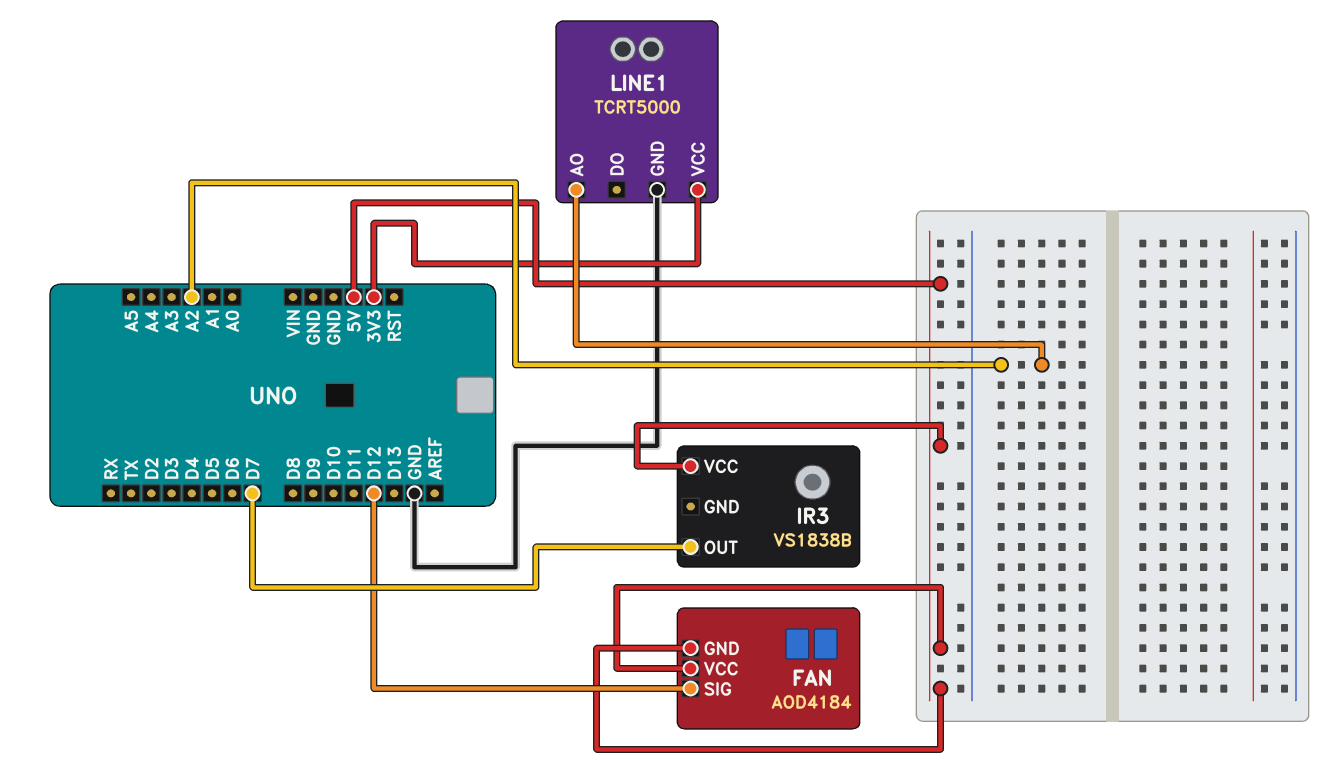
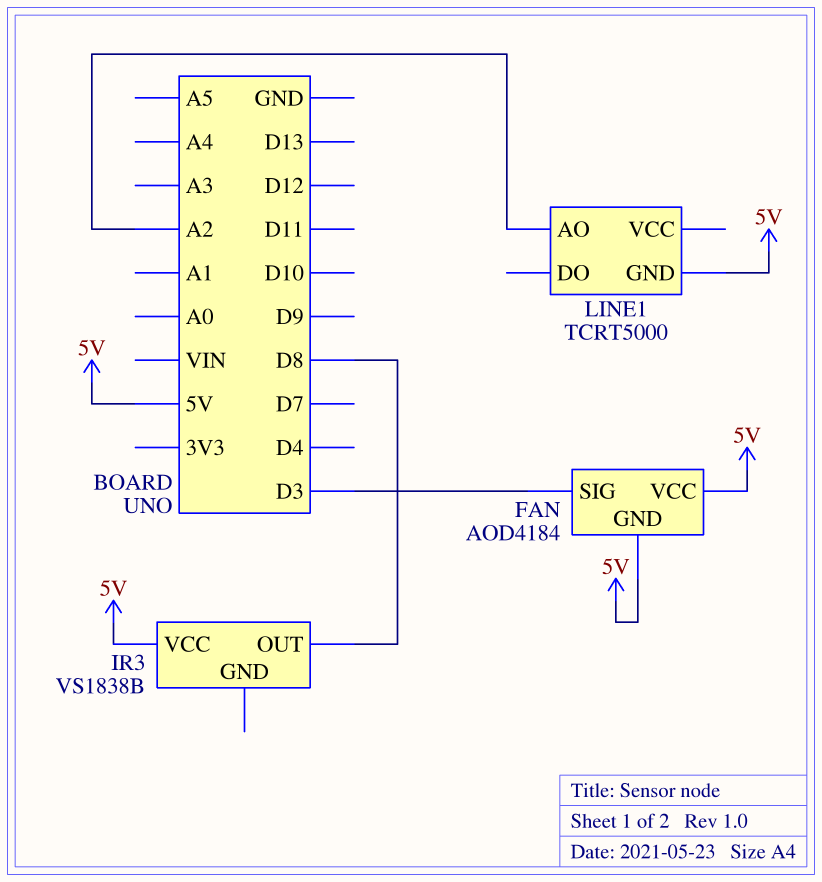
FAN pin SIG: D12 -> D3
IR3 pin OUT: D7 -> D8
LINE1 pin GND: GND -> 5V
LINE1 pin VCC: 3V3 -> none

